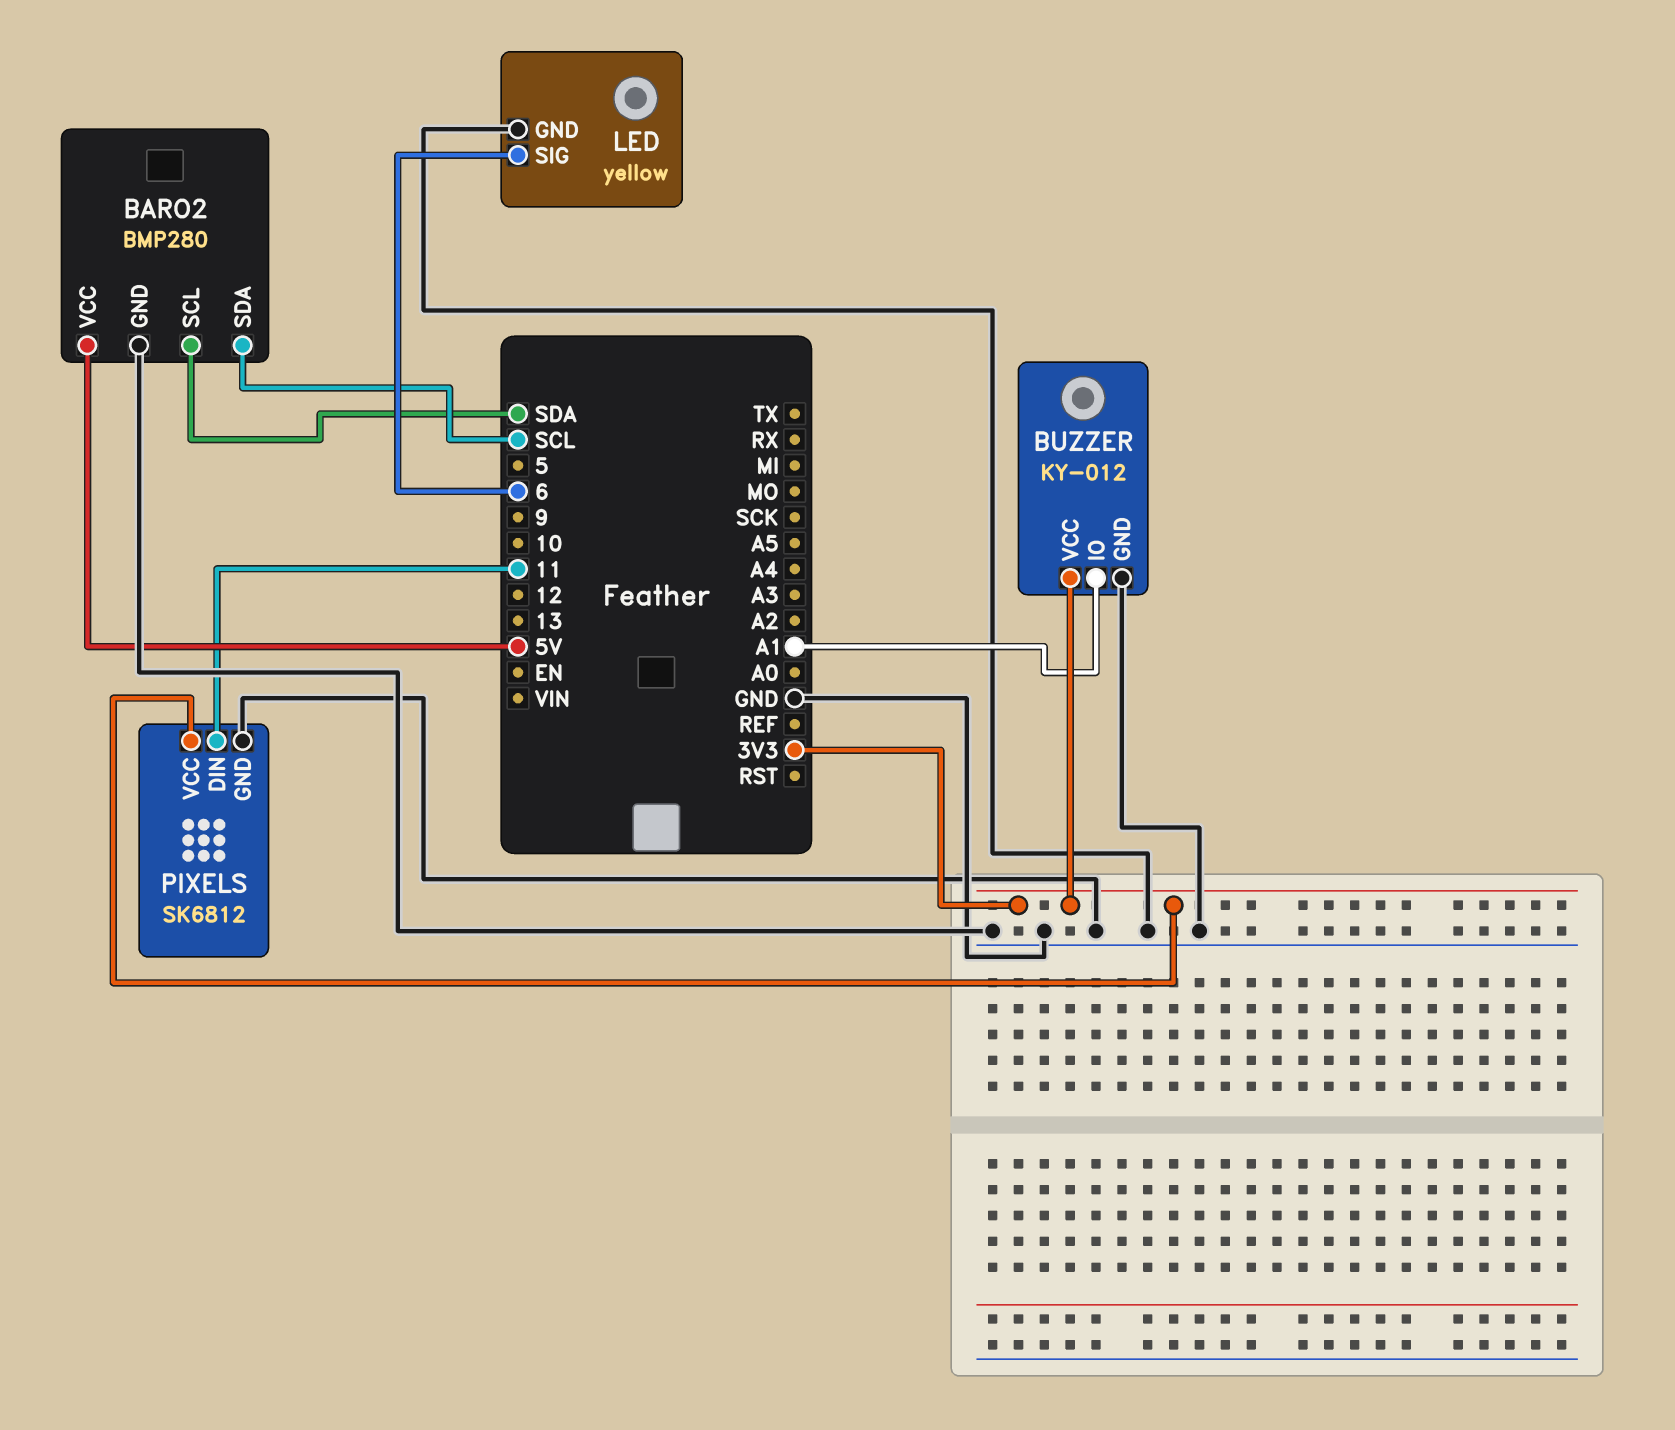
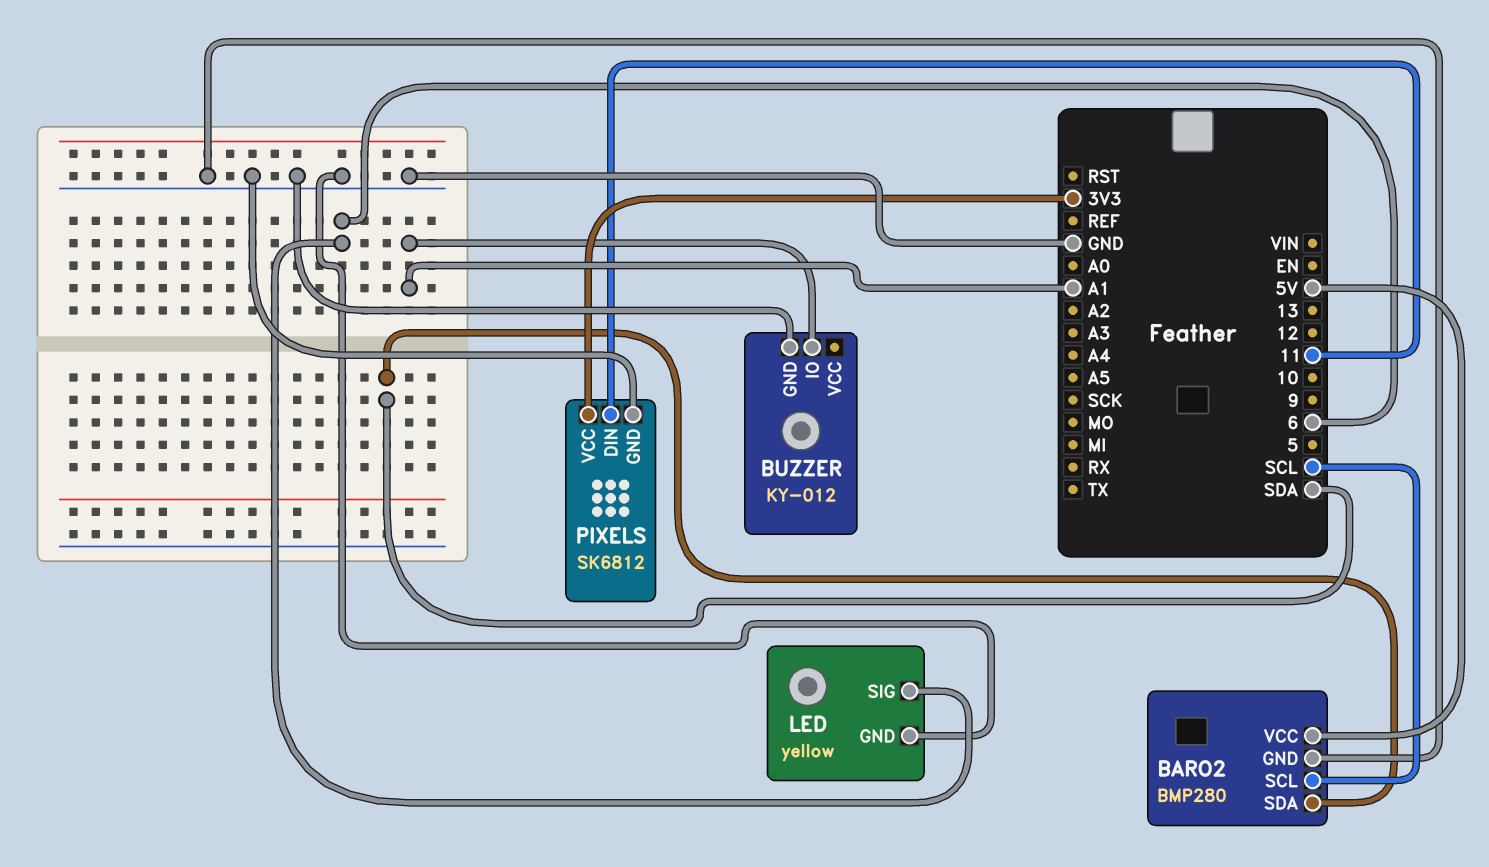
BARO2 pin SCL: SDA -> SCL
BARO2 pin SDA: SCL -> SDA
BUZZER pin VCC: 3V3 -> none

